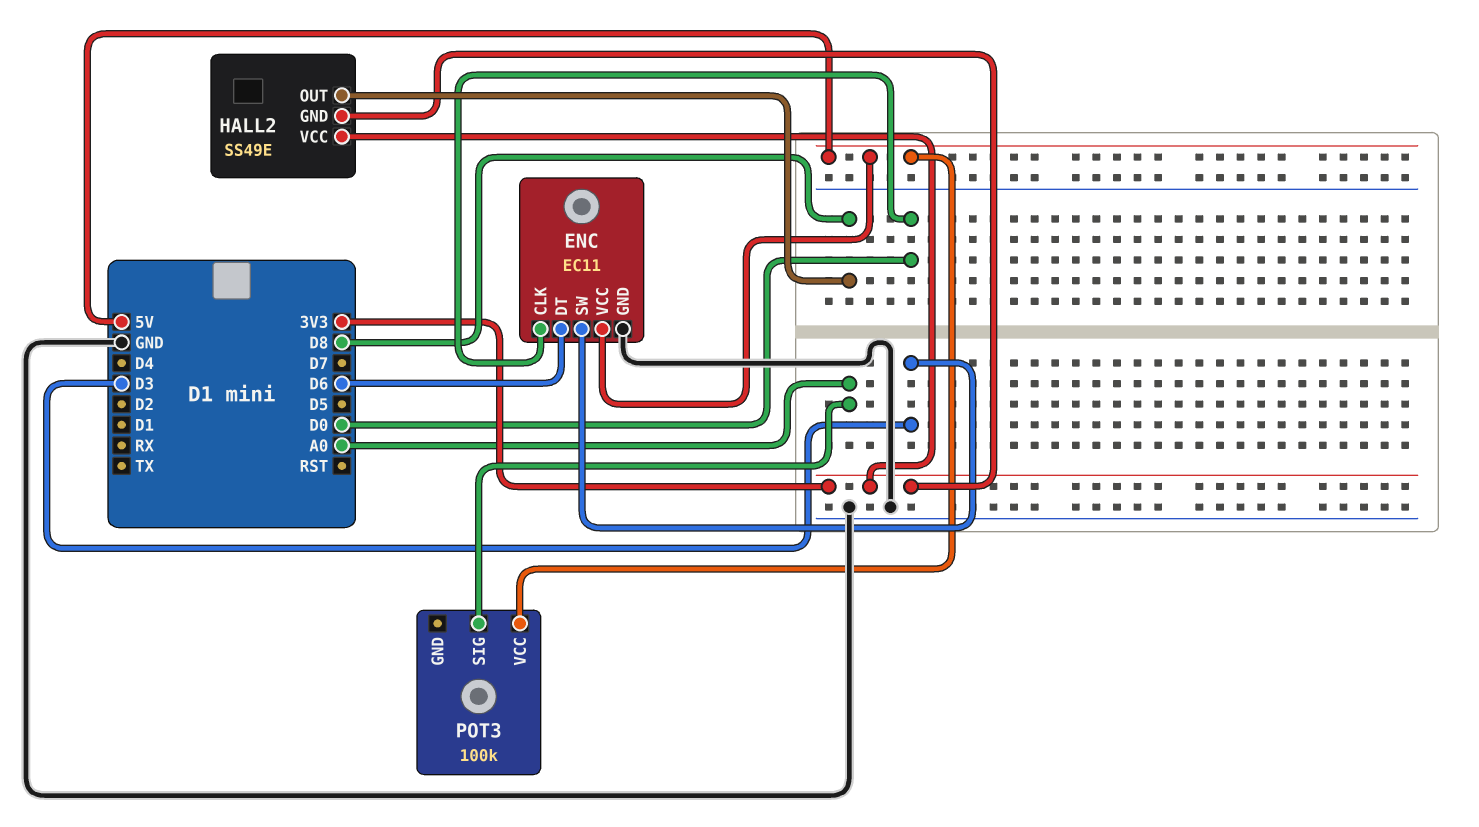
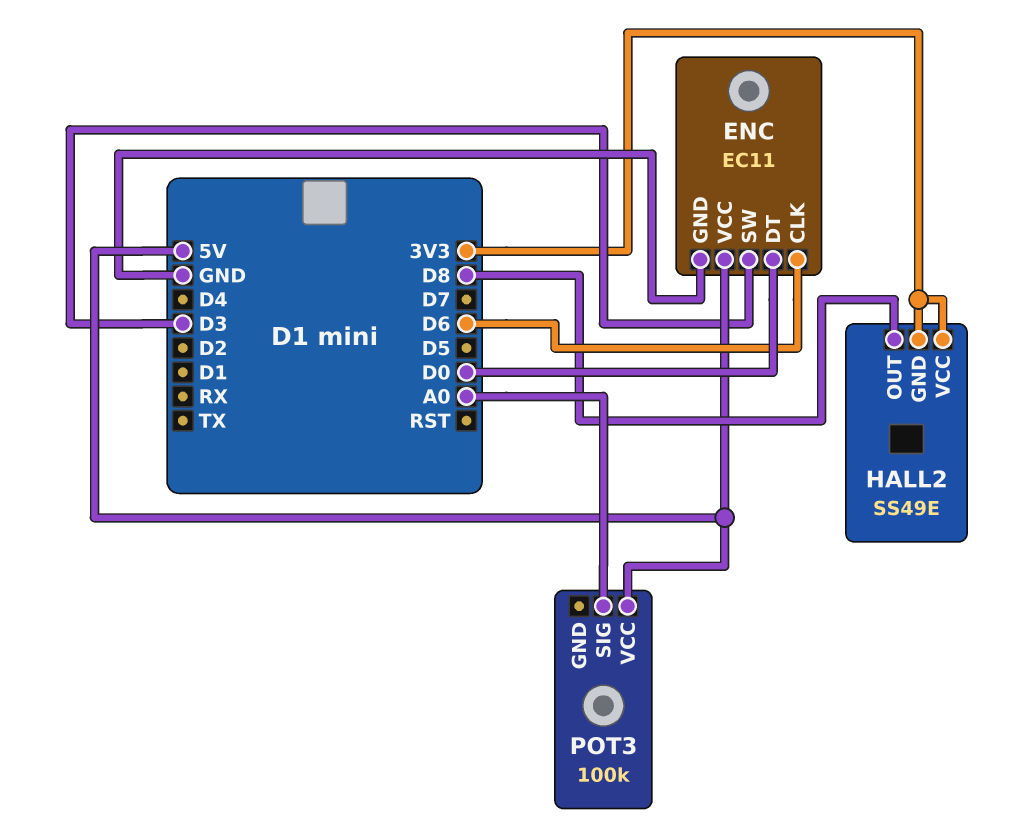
ENC pin CLK: D0 -> D6
ENC pin DT: D6 -> D0

